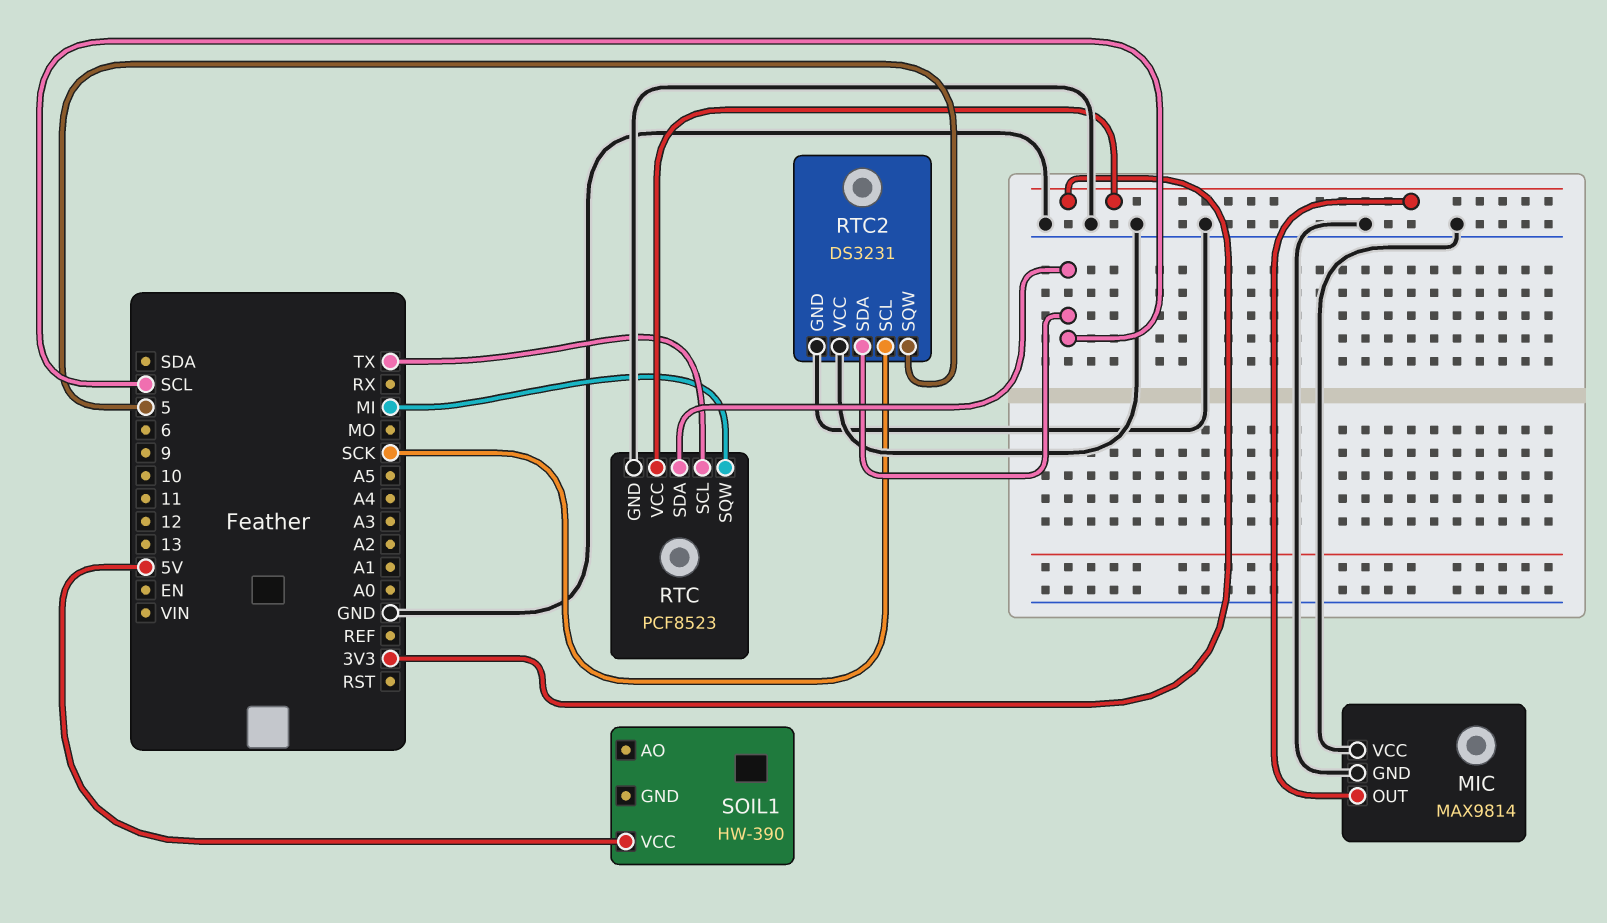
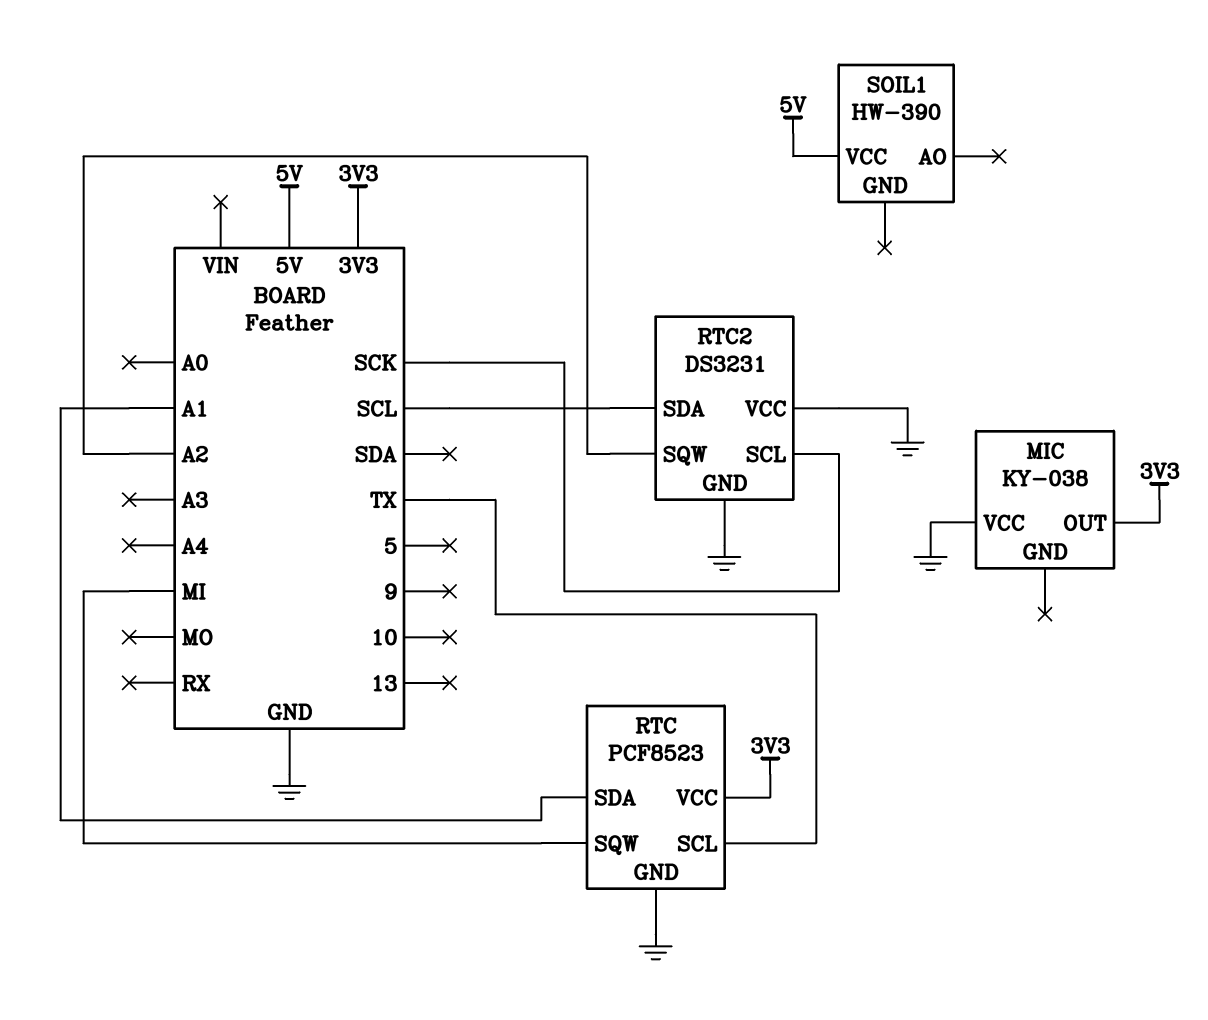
MIC: MAX9814 -> KY-038
MIC pin GND: GND -> none
RTC pin SDA: SCL -> A1
RTC2 pin SQW: 5 -> A2

